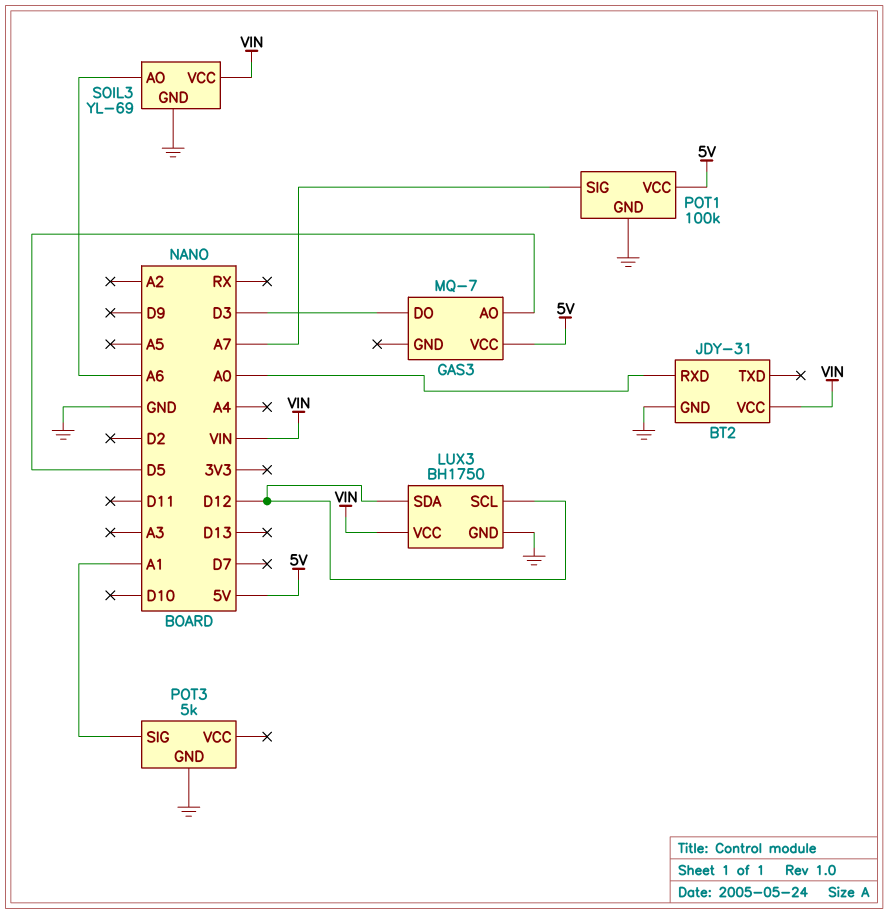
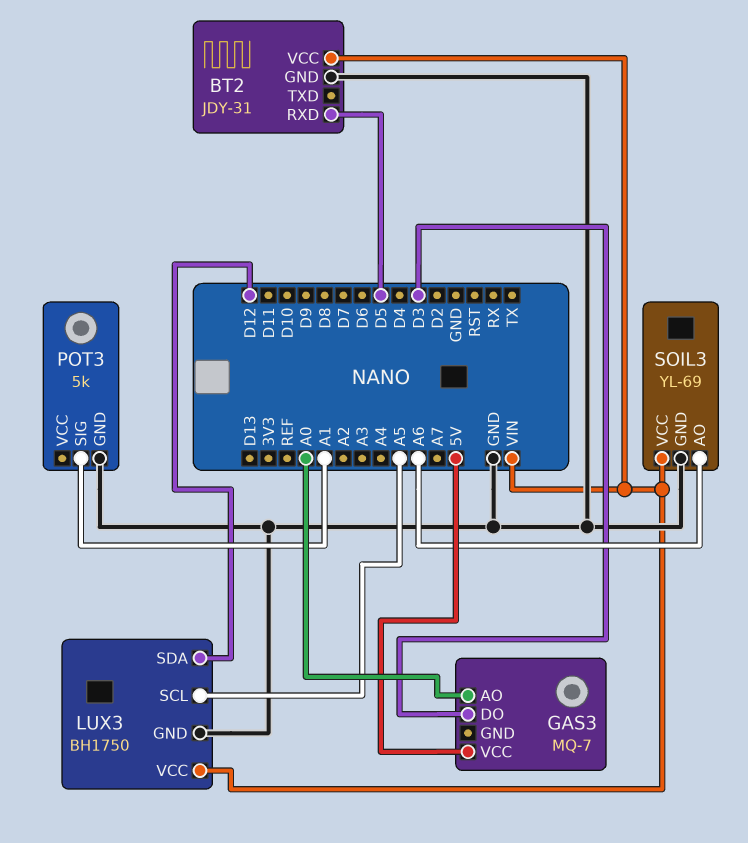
BT2 pin RXD: A0 -> D5
GAS3 pin AO: D5 -> A0
LUX3 pin SCL: D12 -> A5
POT1: 100k -> none
POT1 pin GND: GND -> none
POT1 pin SIG: A7 -> none
POT1 pin VCC: 5V -> none

